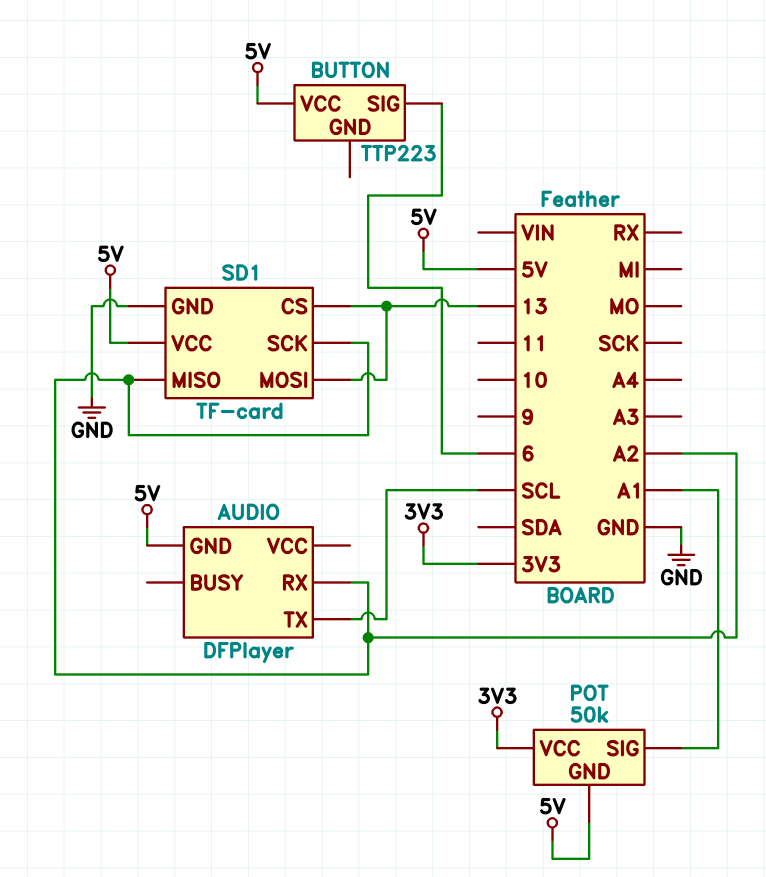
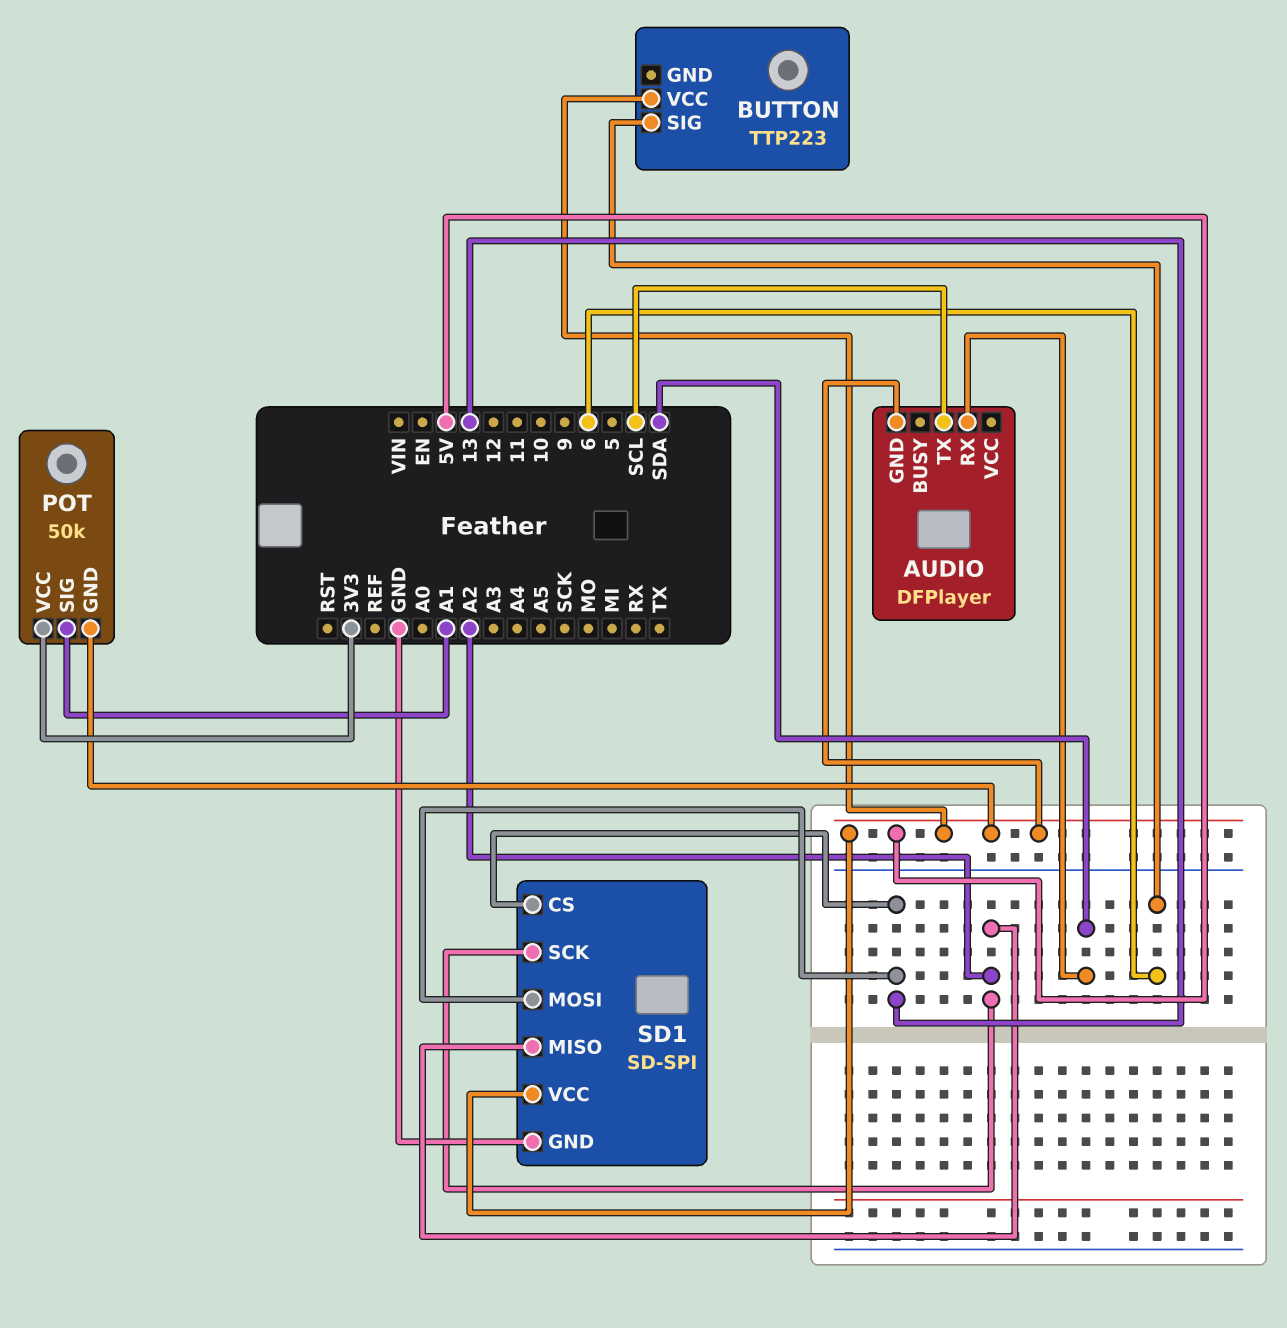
AUDIO pin RX: A2 -> SDA
SD1: TF-card -> SD-SPI

